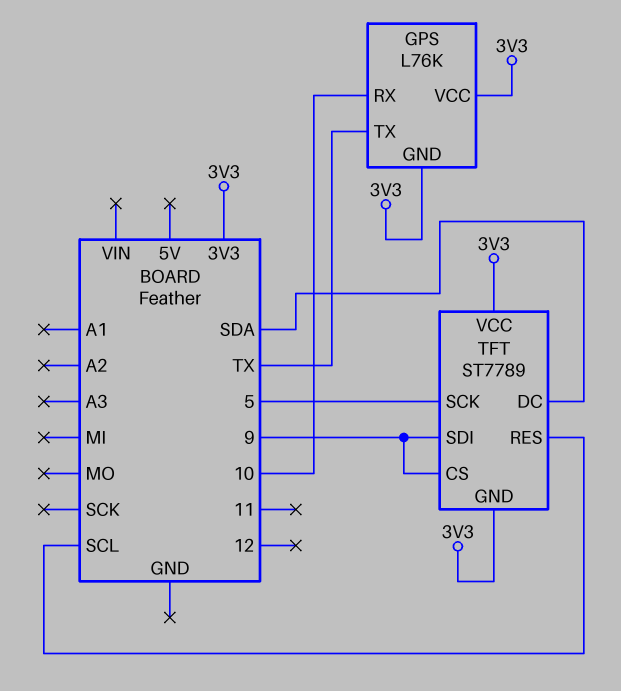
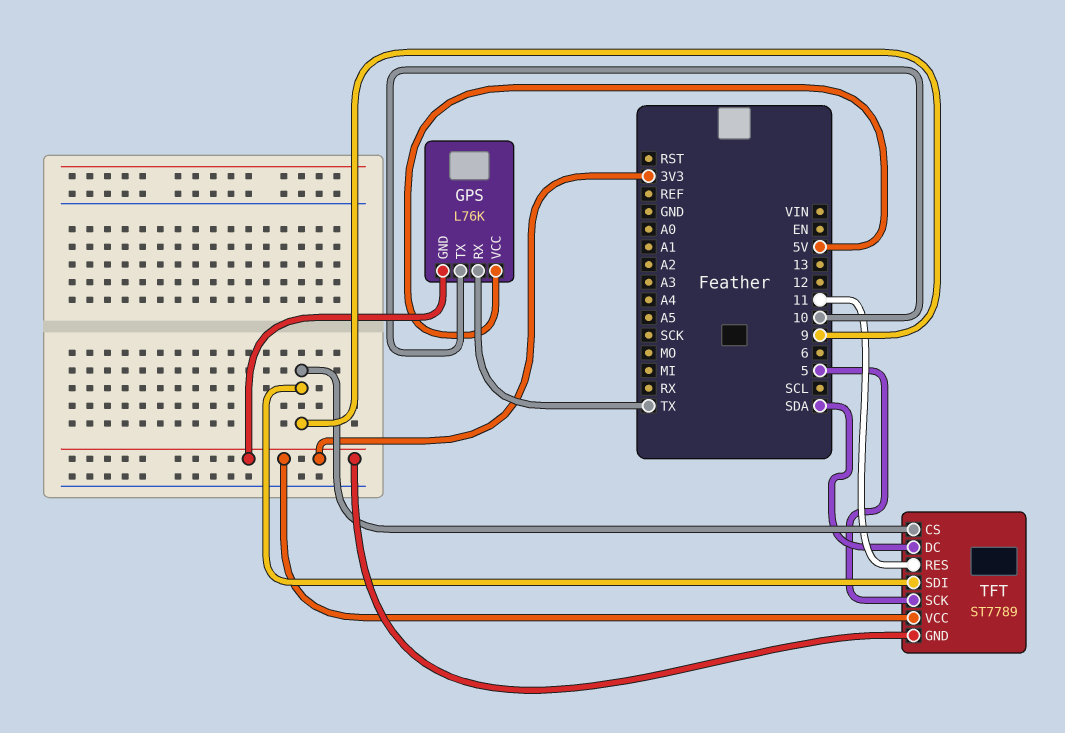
GPS pin RX: 10 -> TX
GPS pin TX: TX -> 10
GPS pin VCC: 3V3 -> 5V
TFT pin RES: SCL -> 11

